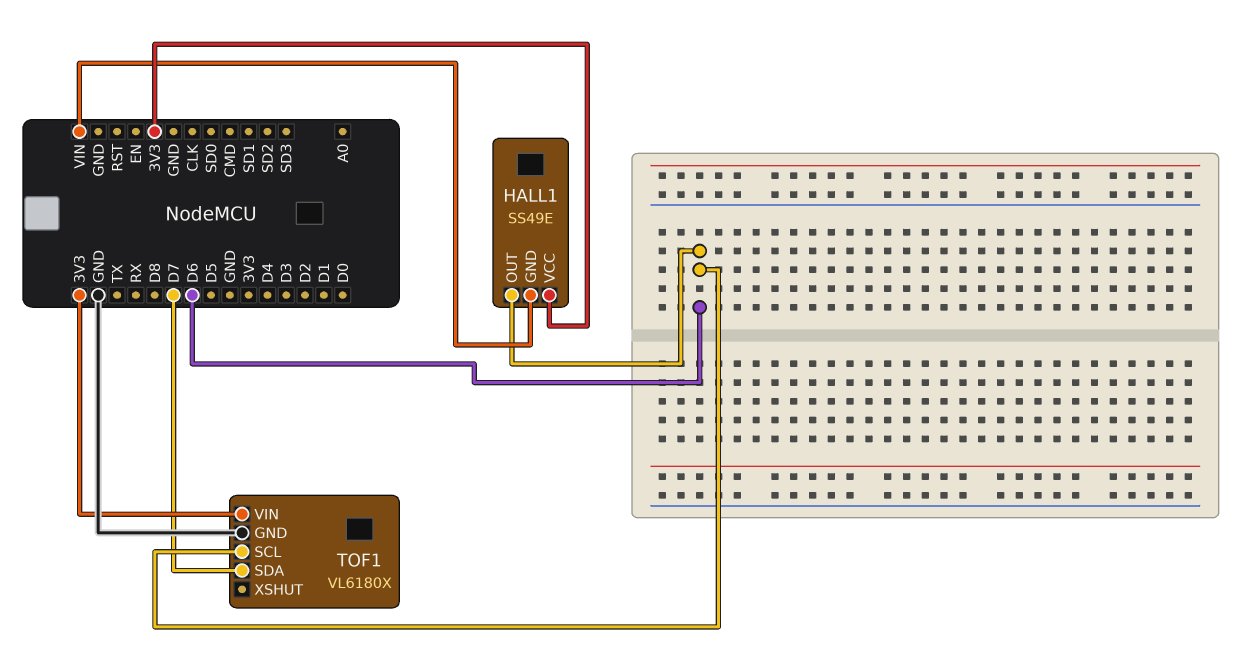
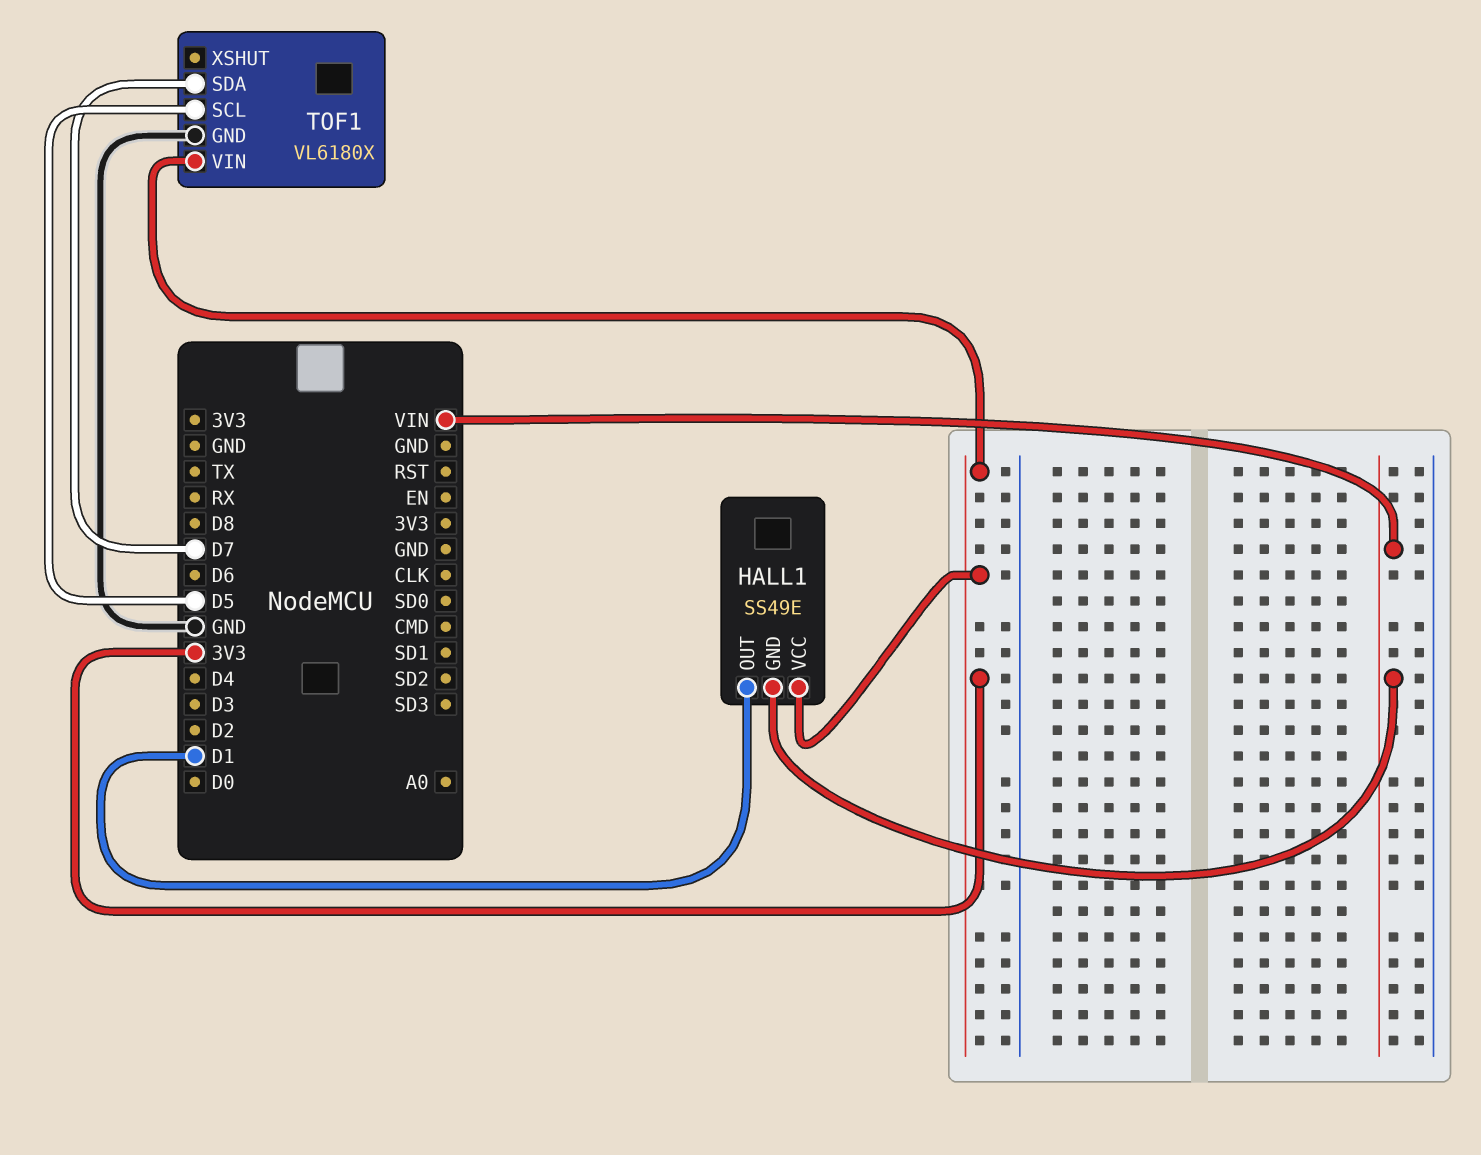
HALL1 pin OUT: D6 -> D1
TOF1 pin SCL: D6 -> D5

